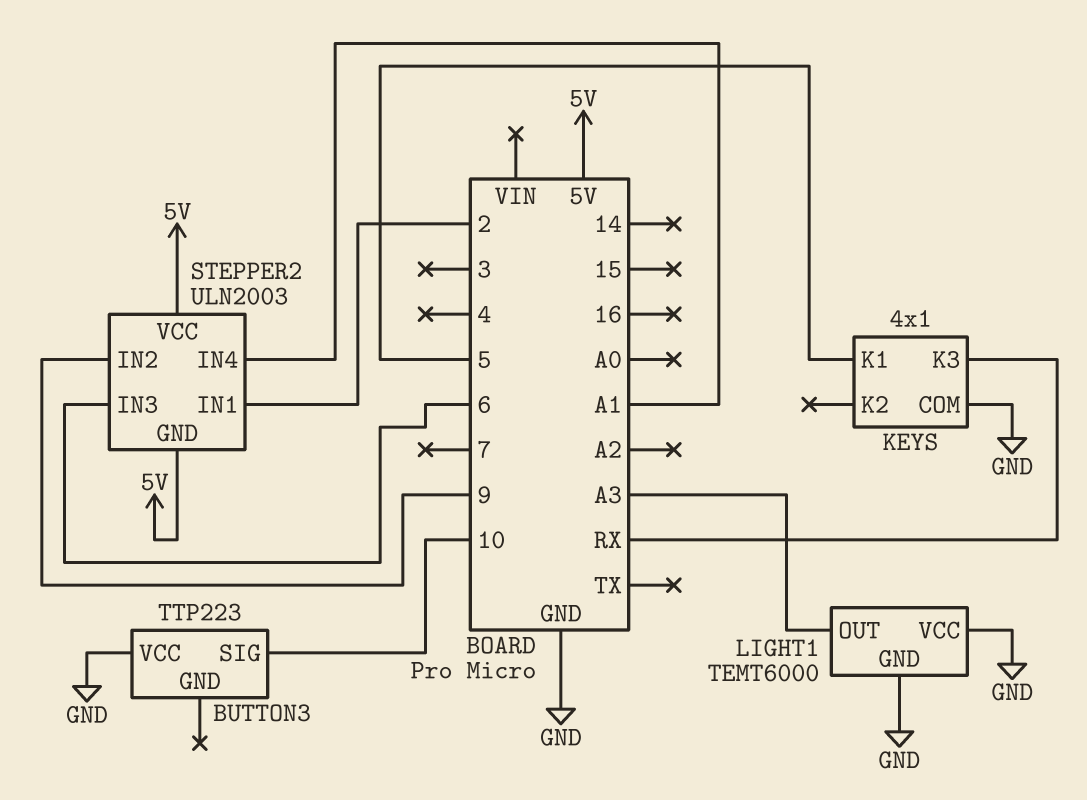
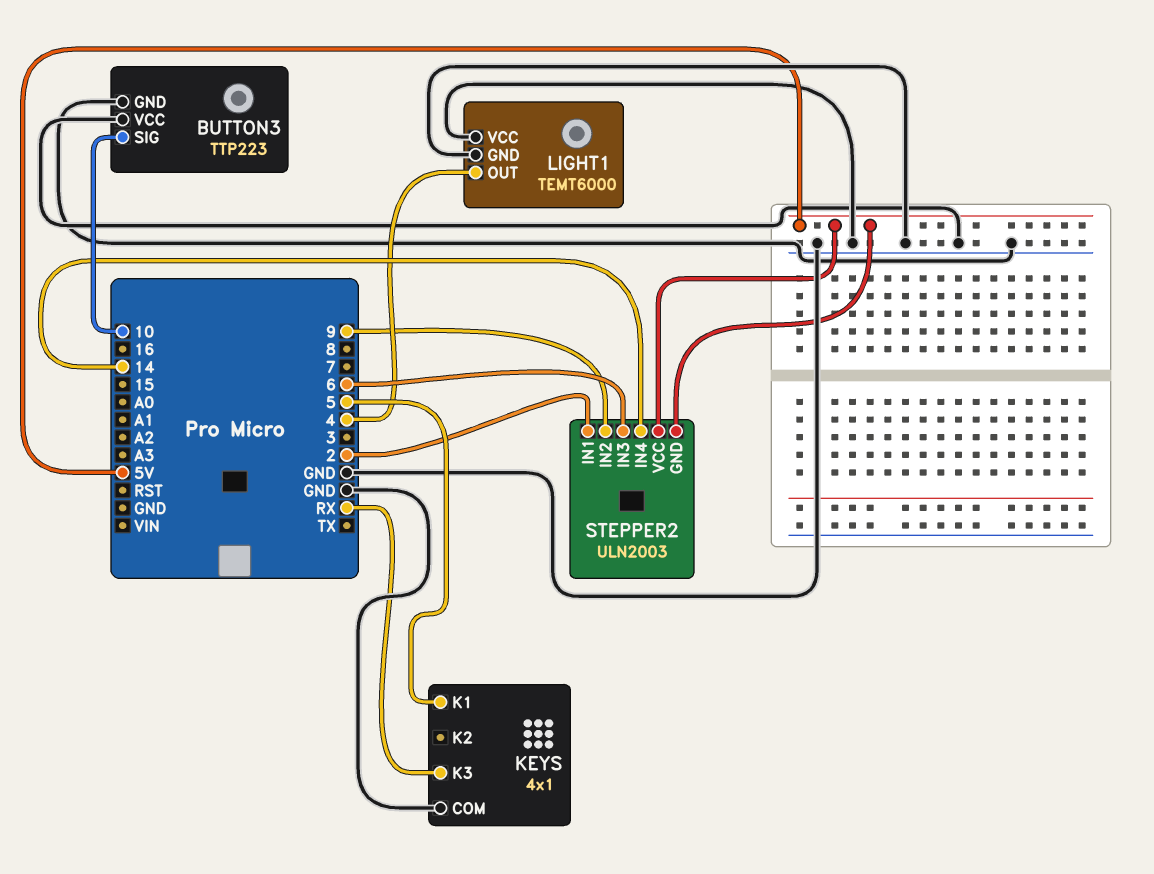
BUTTON3 pin GND: none -> GND
LIGHT1 pin OUT: A3 -> 4
STEPPER2 pin IN4: A1 -> 14

